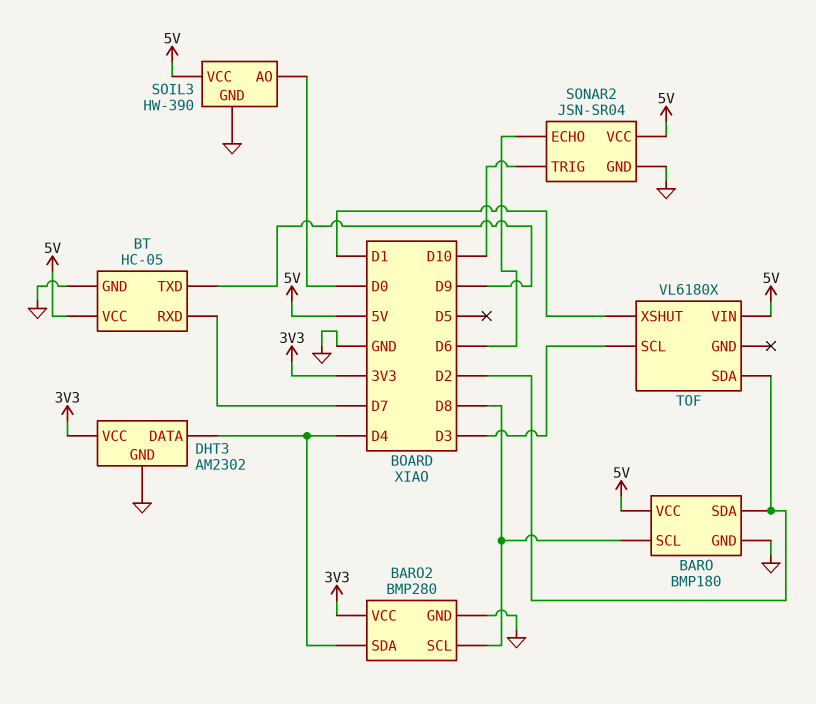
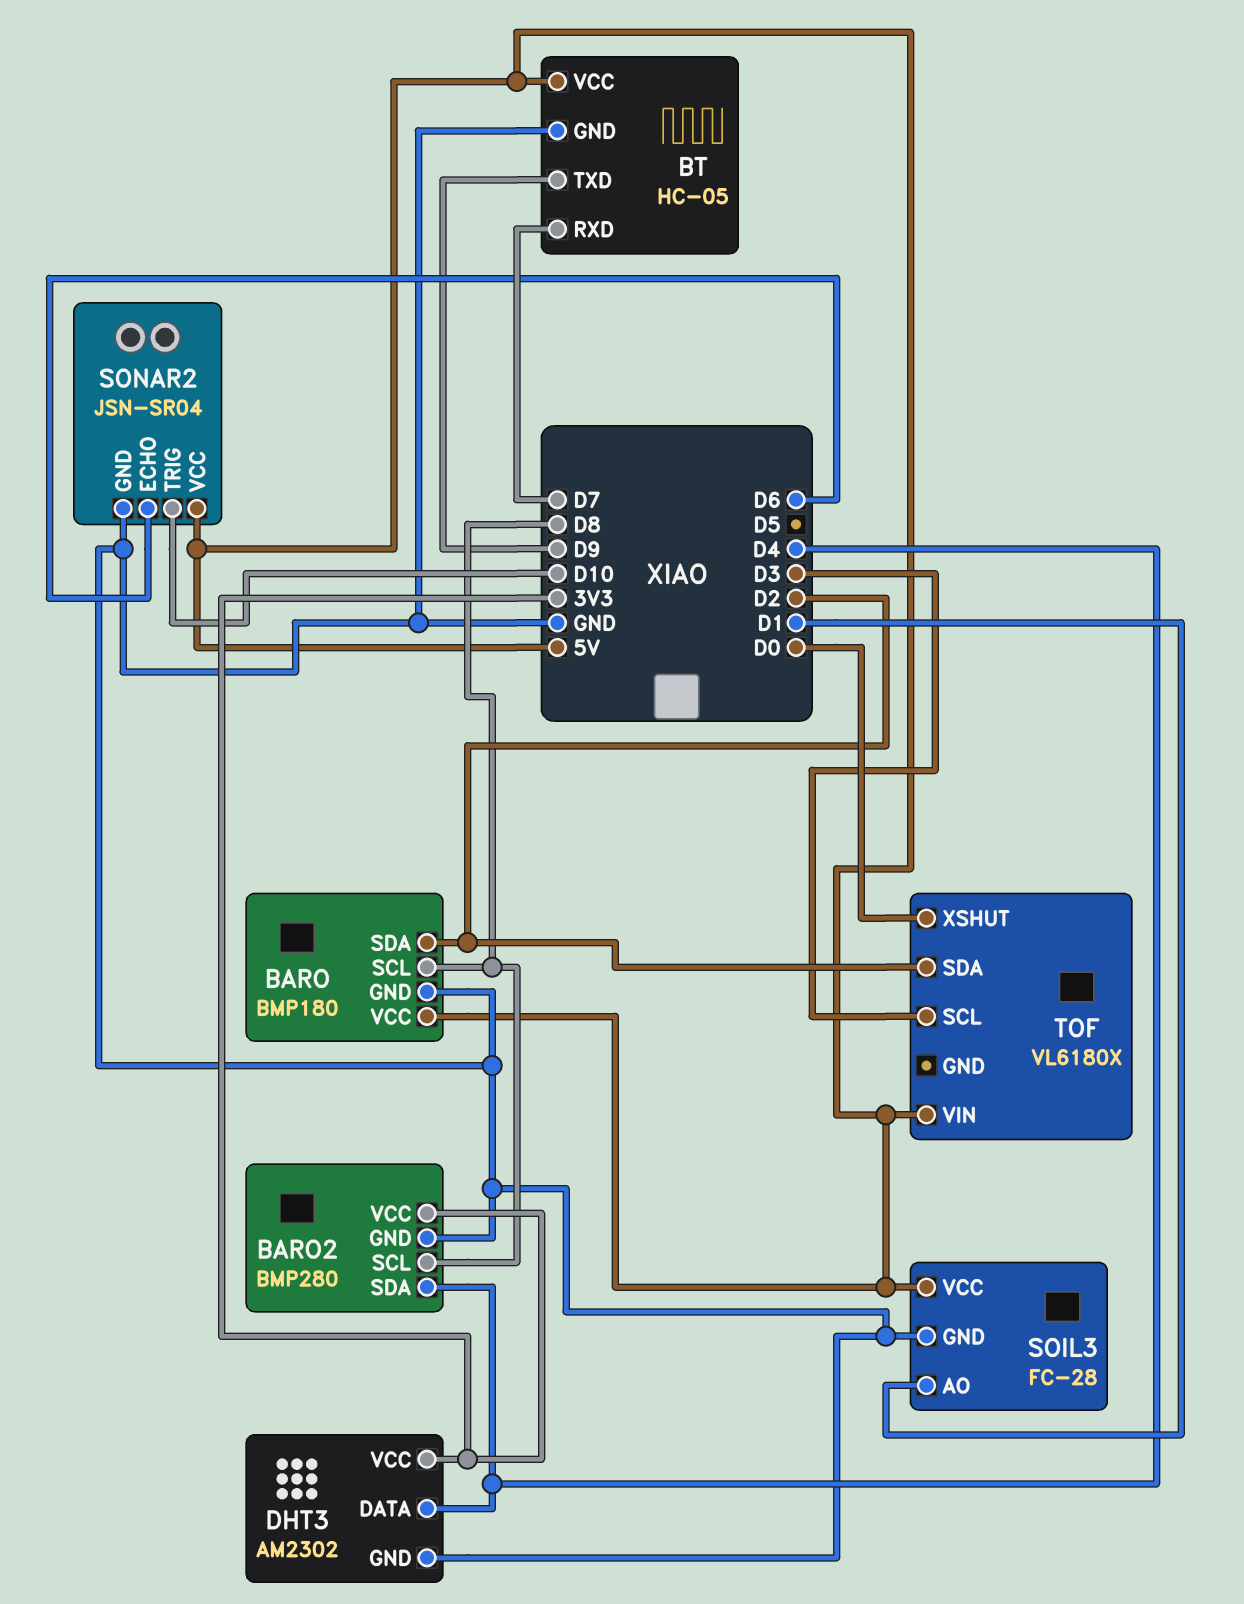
SOIL3: HW-390 -> FC-28
SOIL3 pin AO: D0 -> D1
TOF pin XSHUT: D1 -> D0

